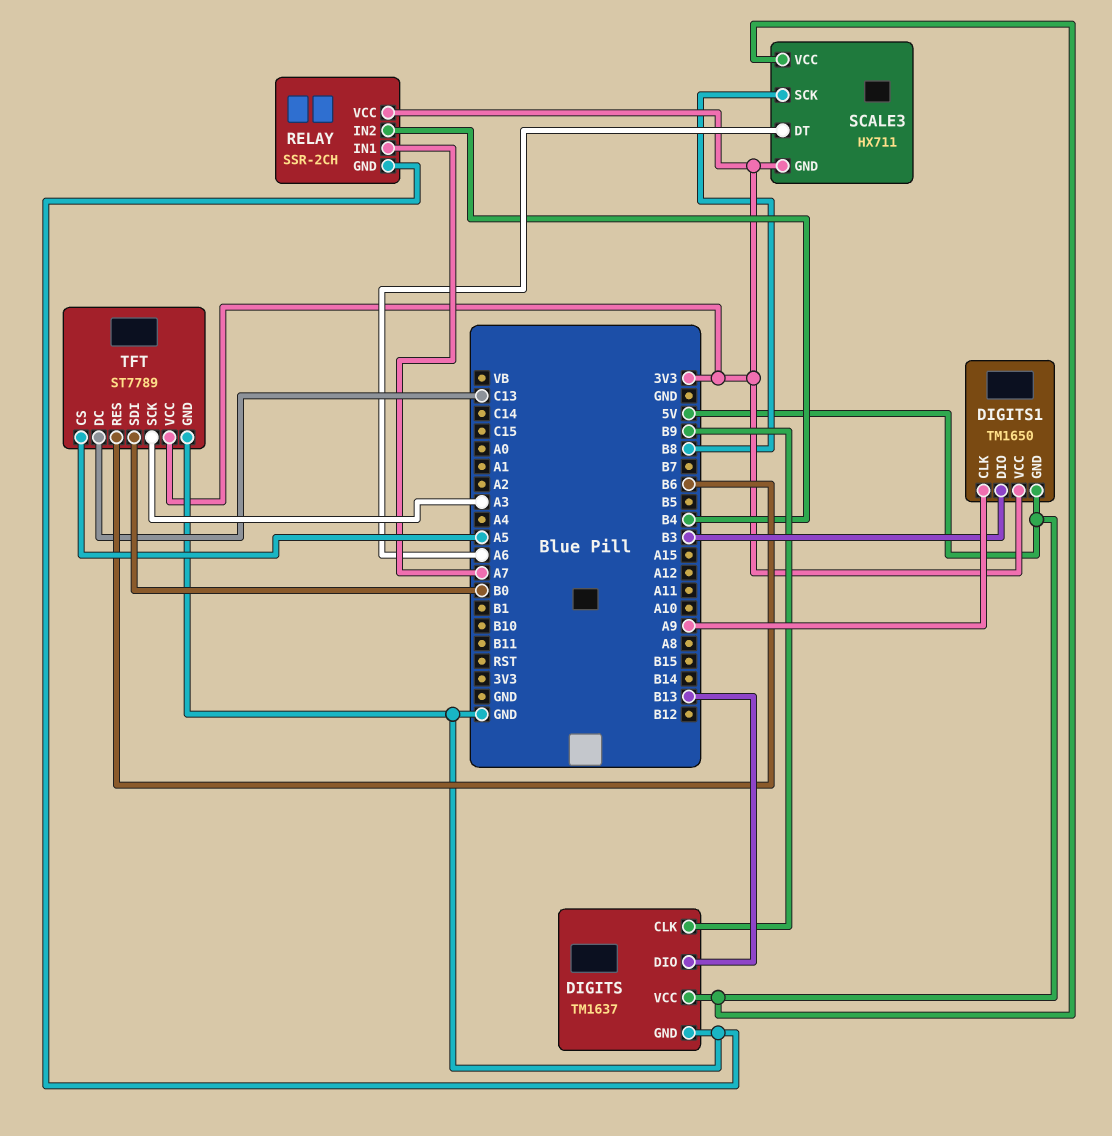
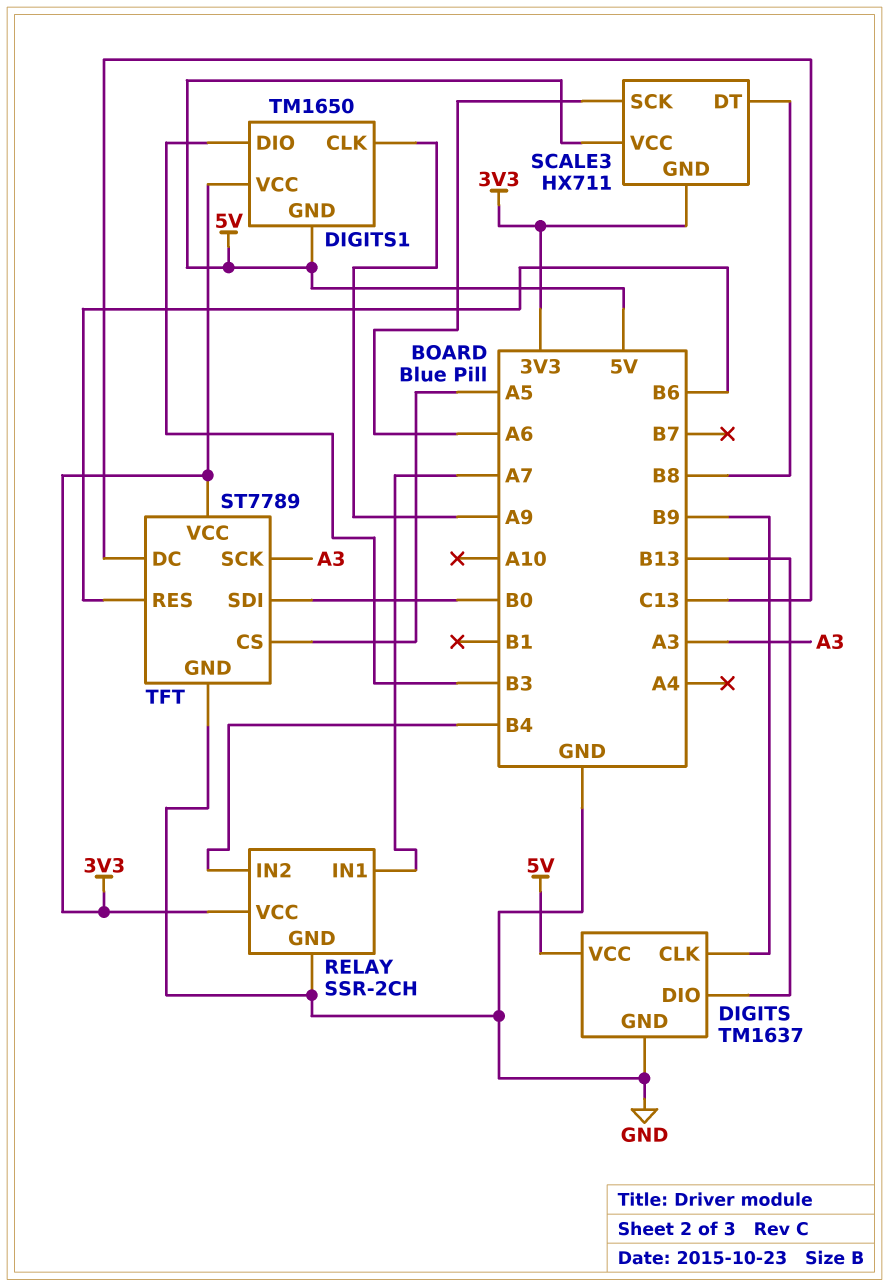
SCALE3 pin DT: A6 -> B8
SCALE3 pin SCK: B8 -> A6

